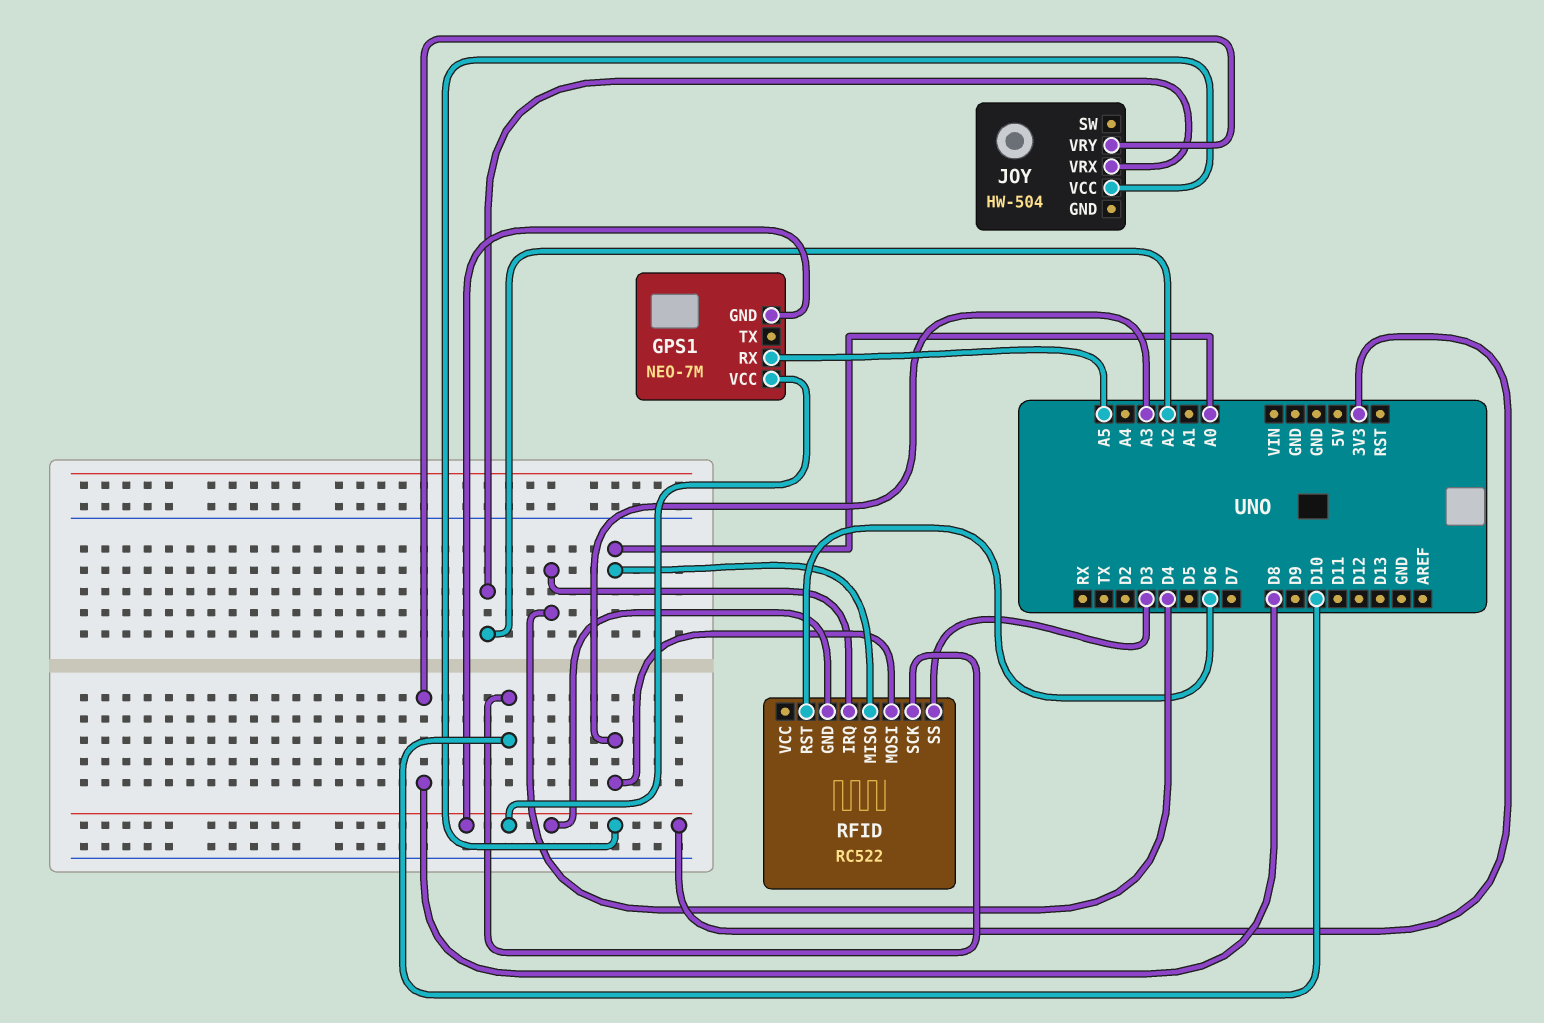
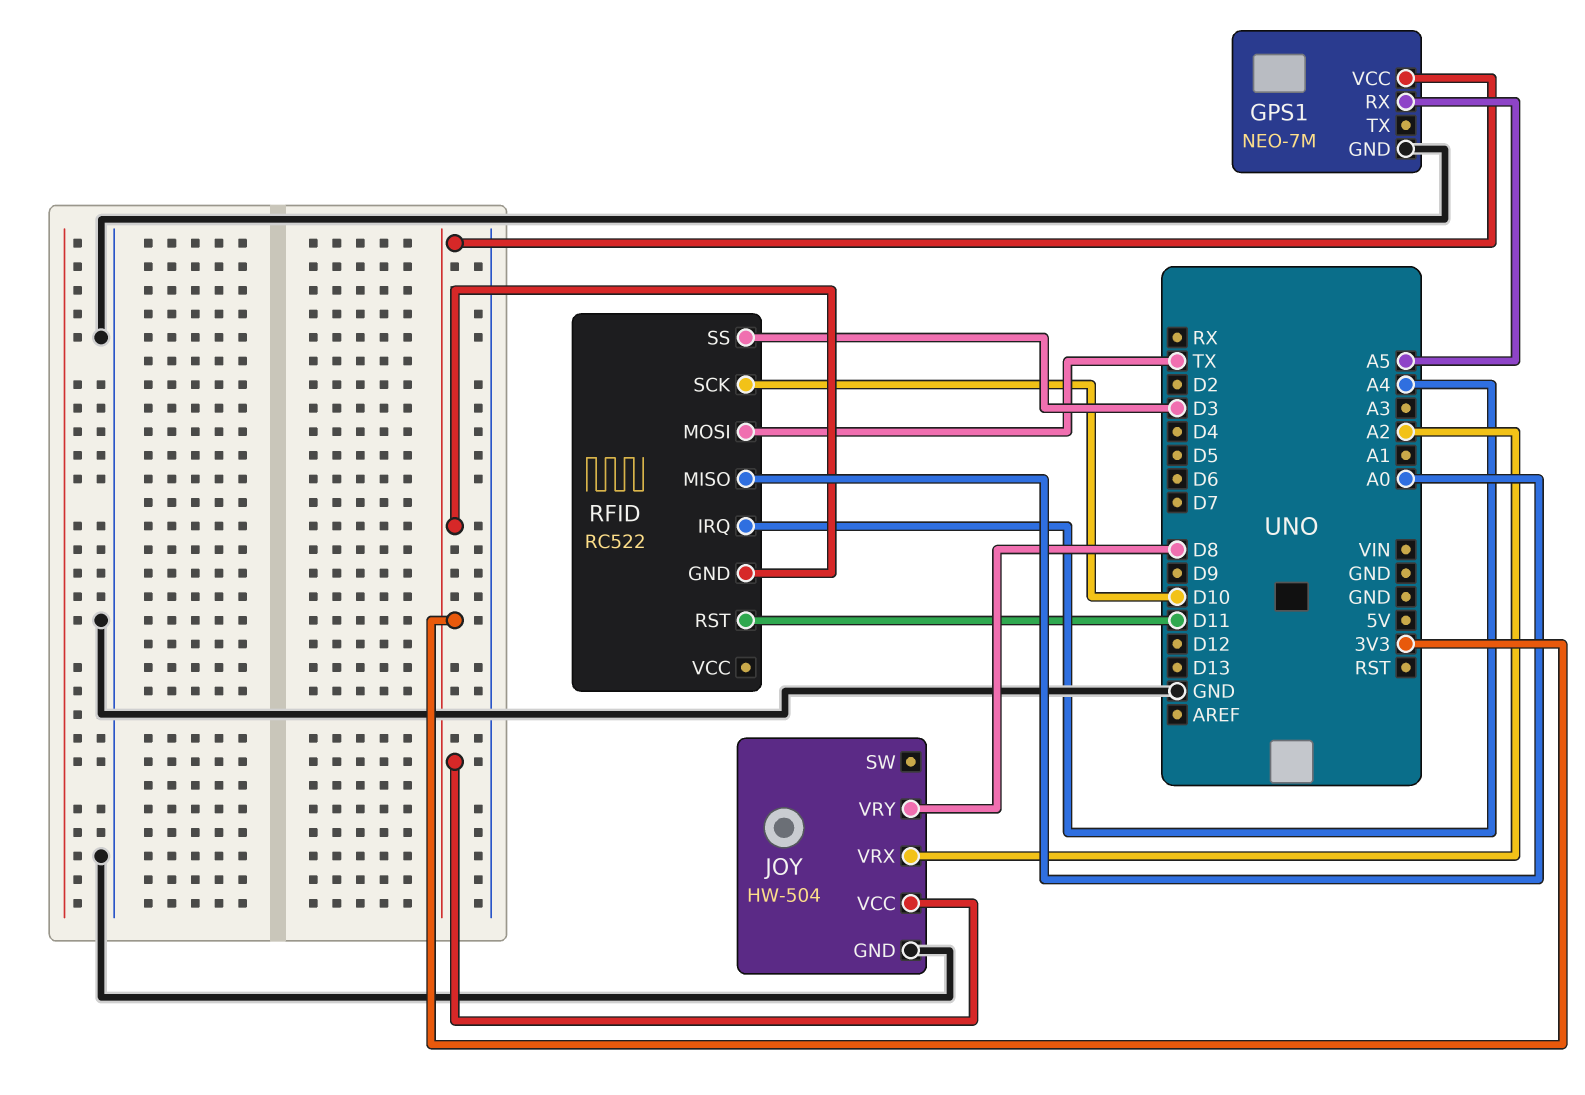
GPS1 pin GND: 3V3 -> GND
JOY pin GND: none -> GND
RFID pin IRQ: D4 -> A4
RFID pin MOSI: A3 -> TX
RFID pin RST: D6 -> D11

